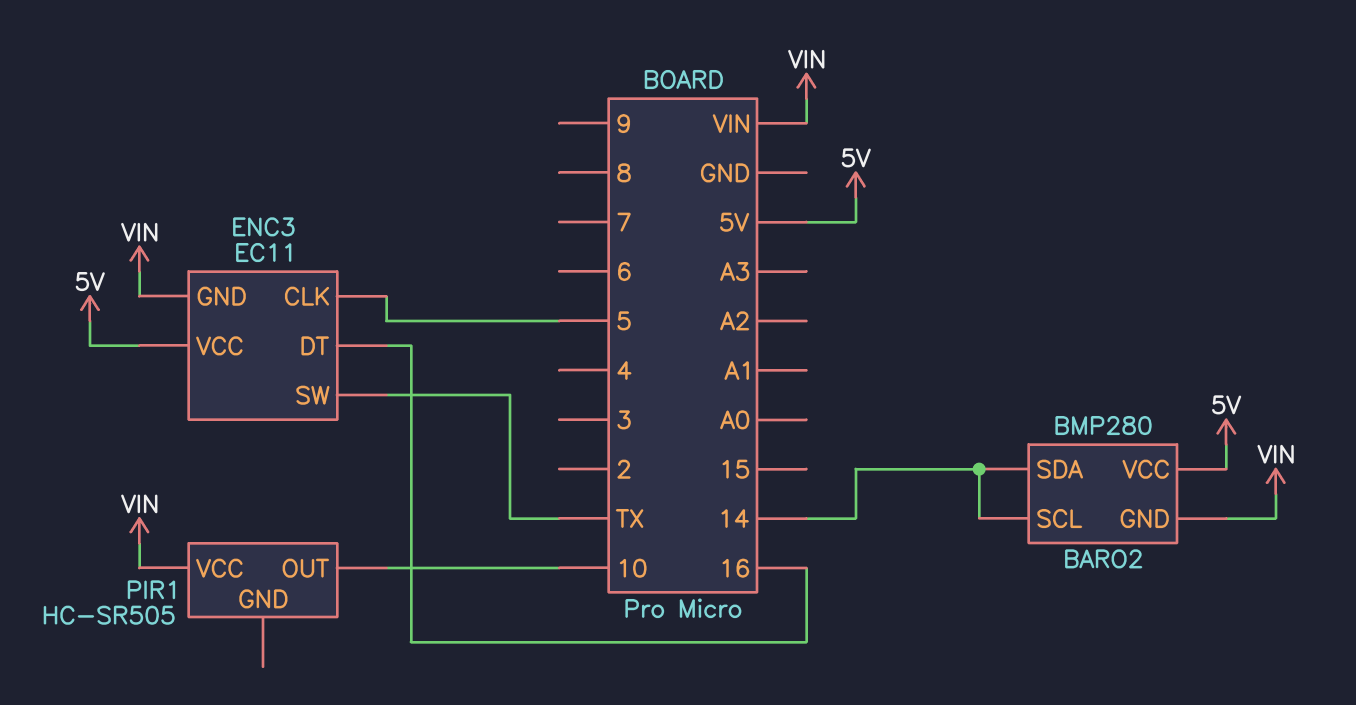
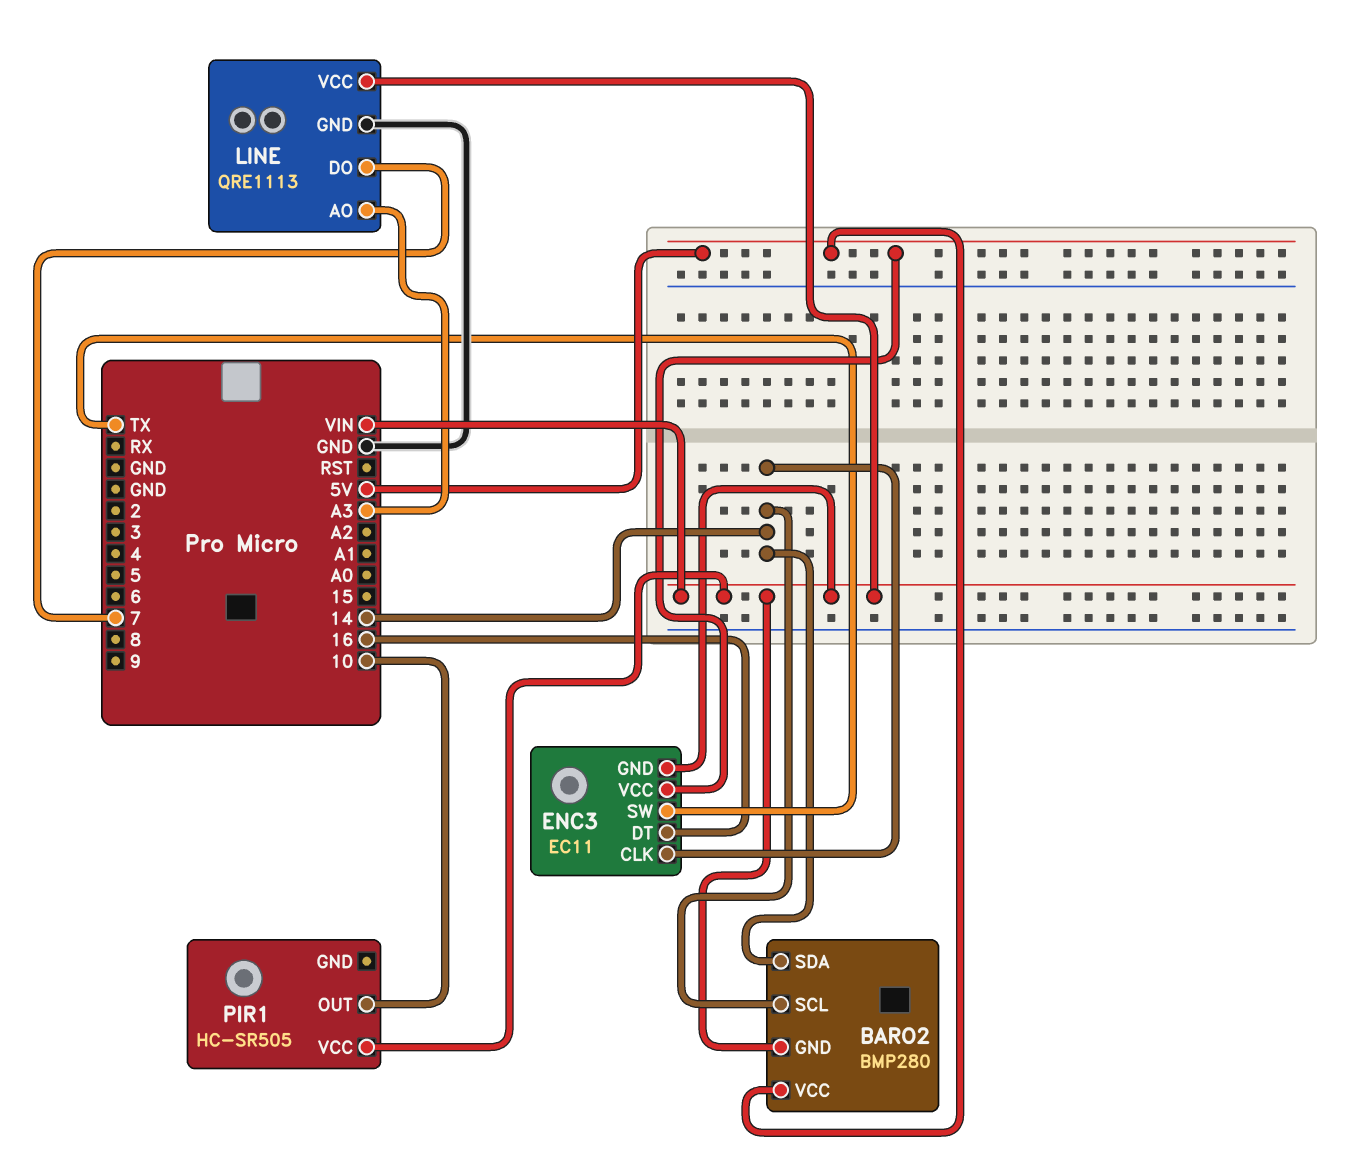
ENC3 pin CLK: 5 -> 14
LINE: none -> QRE1113
LINE pin AO: none -> A3
LINE pin DO: none -> 7
LINE pin GND: none -> GND
LINE pin VCC: none -> VIN

